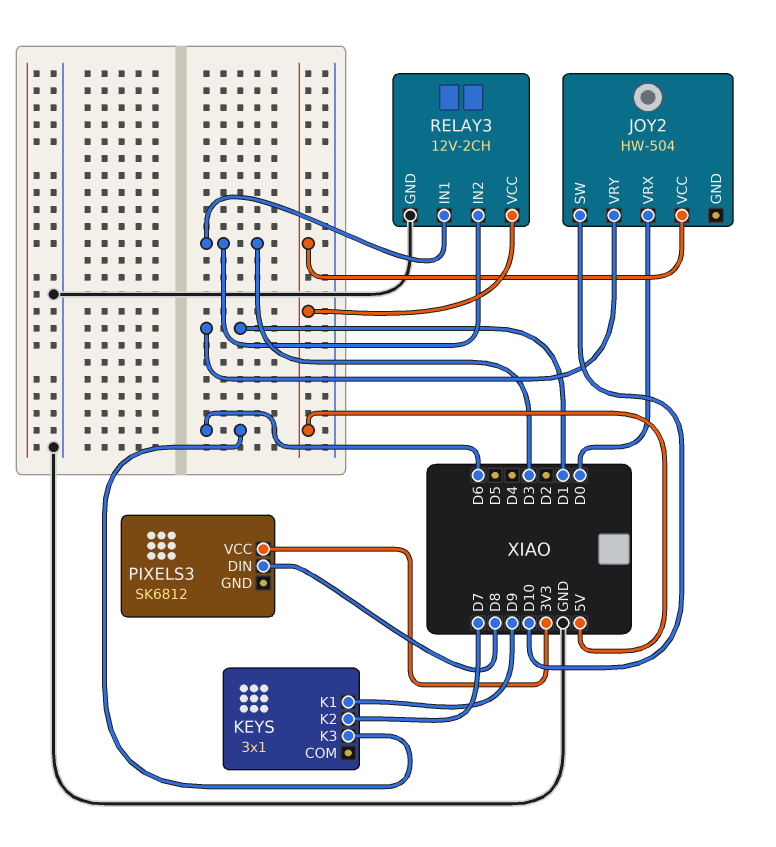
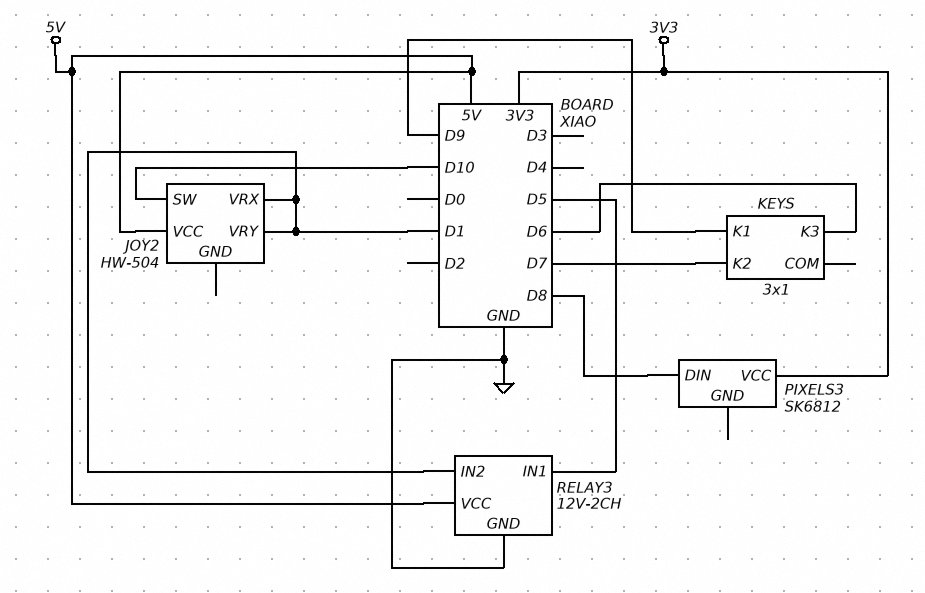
JOY2 pin VRX: D0 -> D1
RELAY3 pin IN1: D3 -> D5
RELAY3 pin IN2: D3 -> D1

